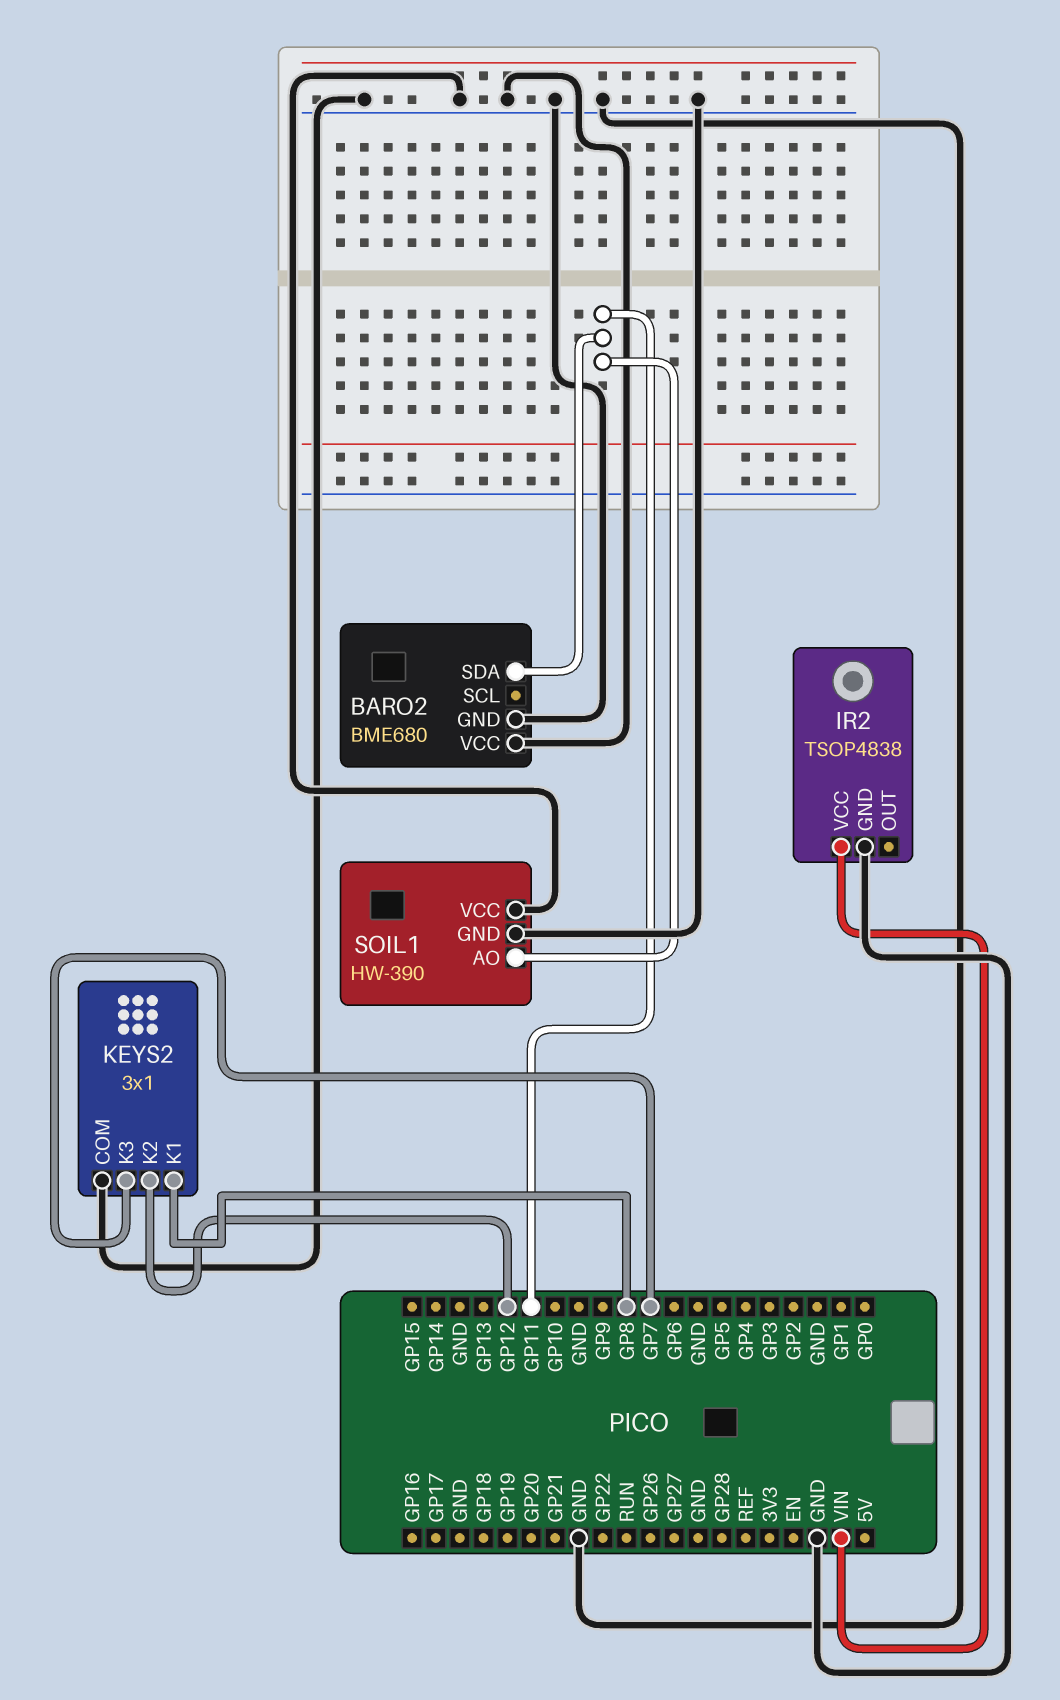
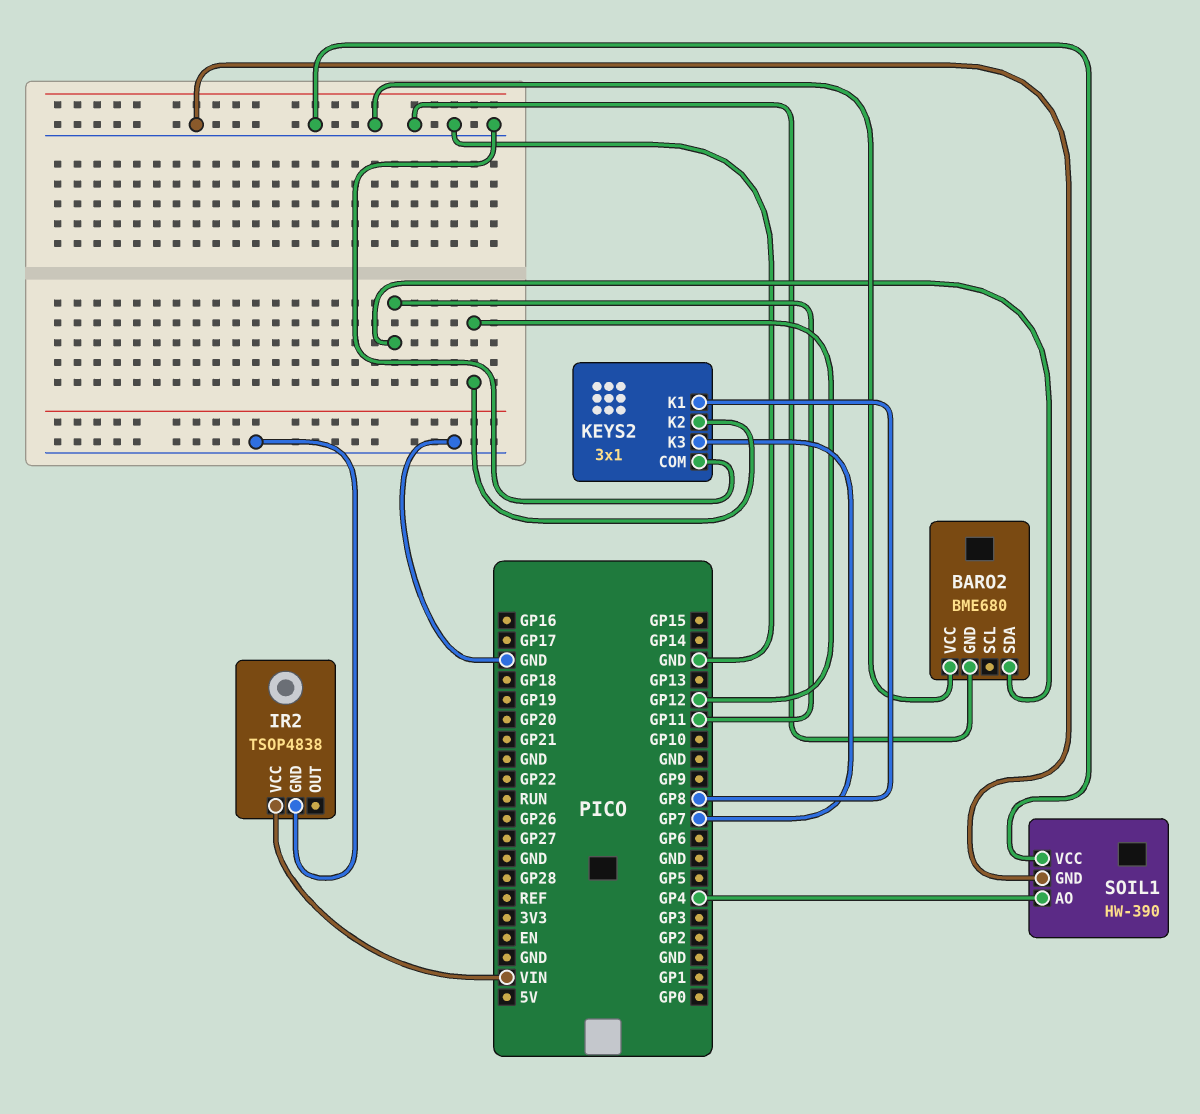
SOIL1 pin AO: GP11 -> GP4

